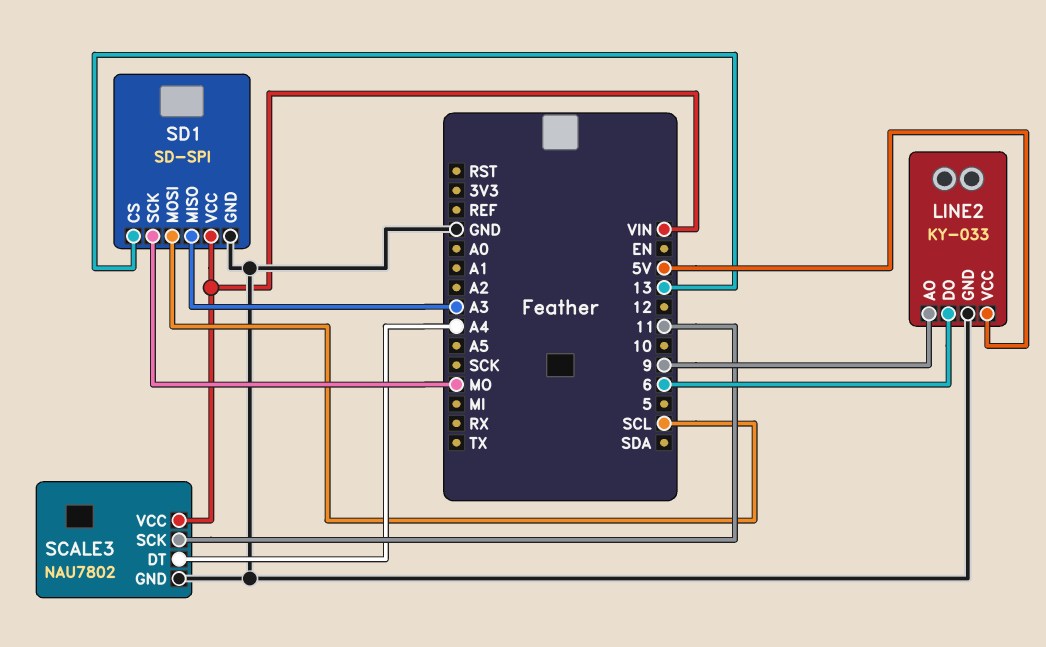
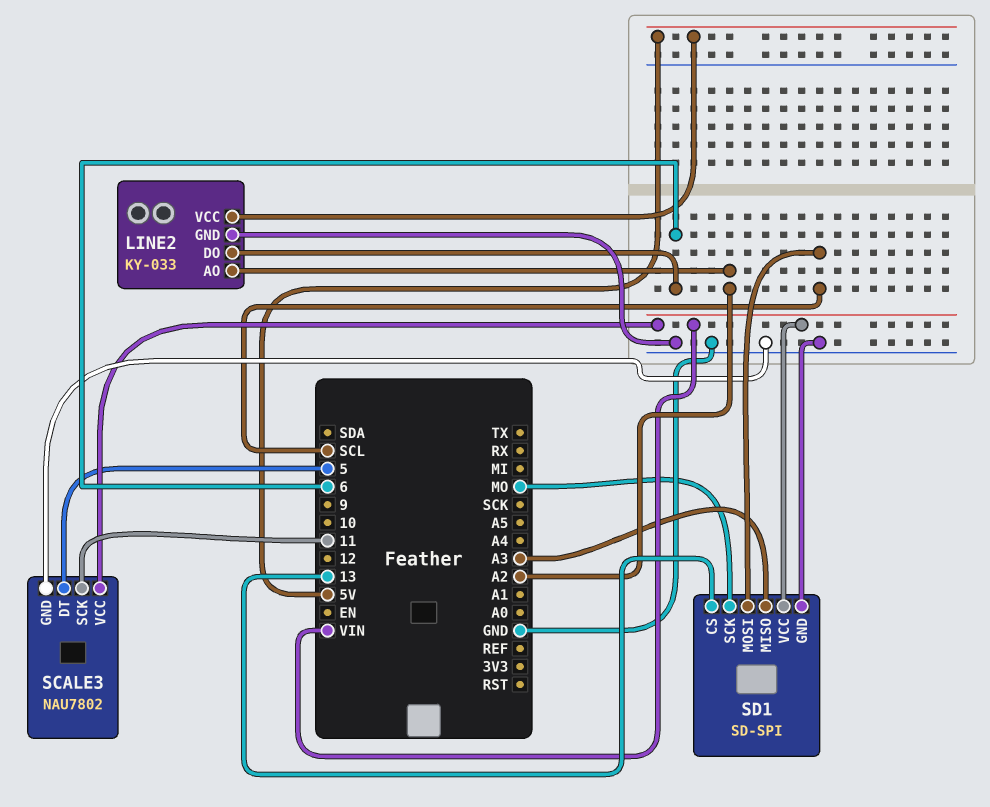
LINE2 pin AO: 9 -> A2
SCALE3 pin DT: A4 -> 5

